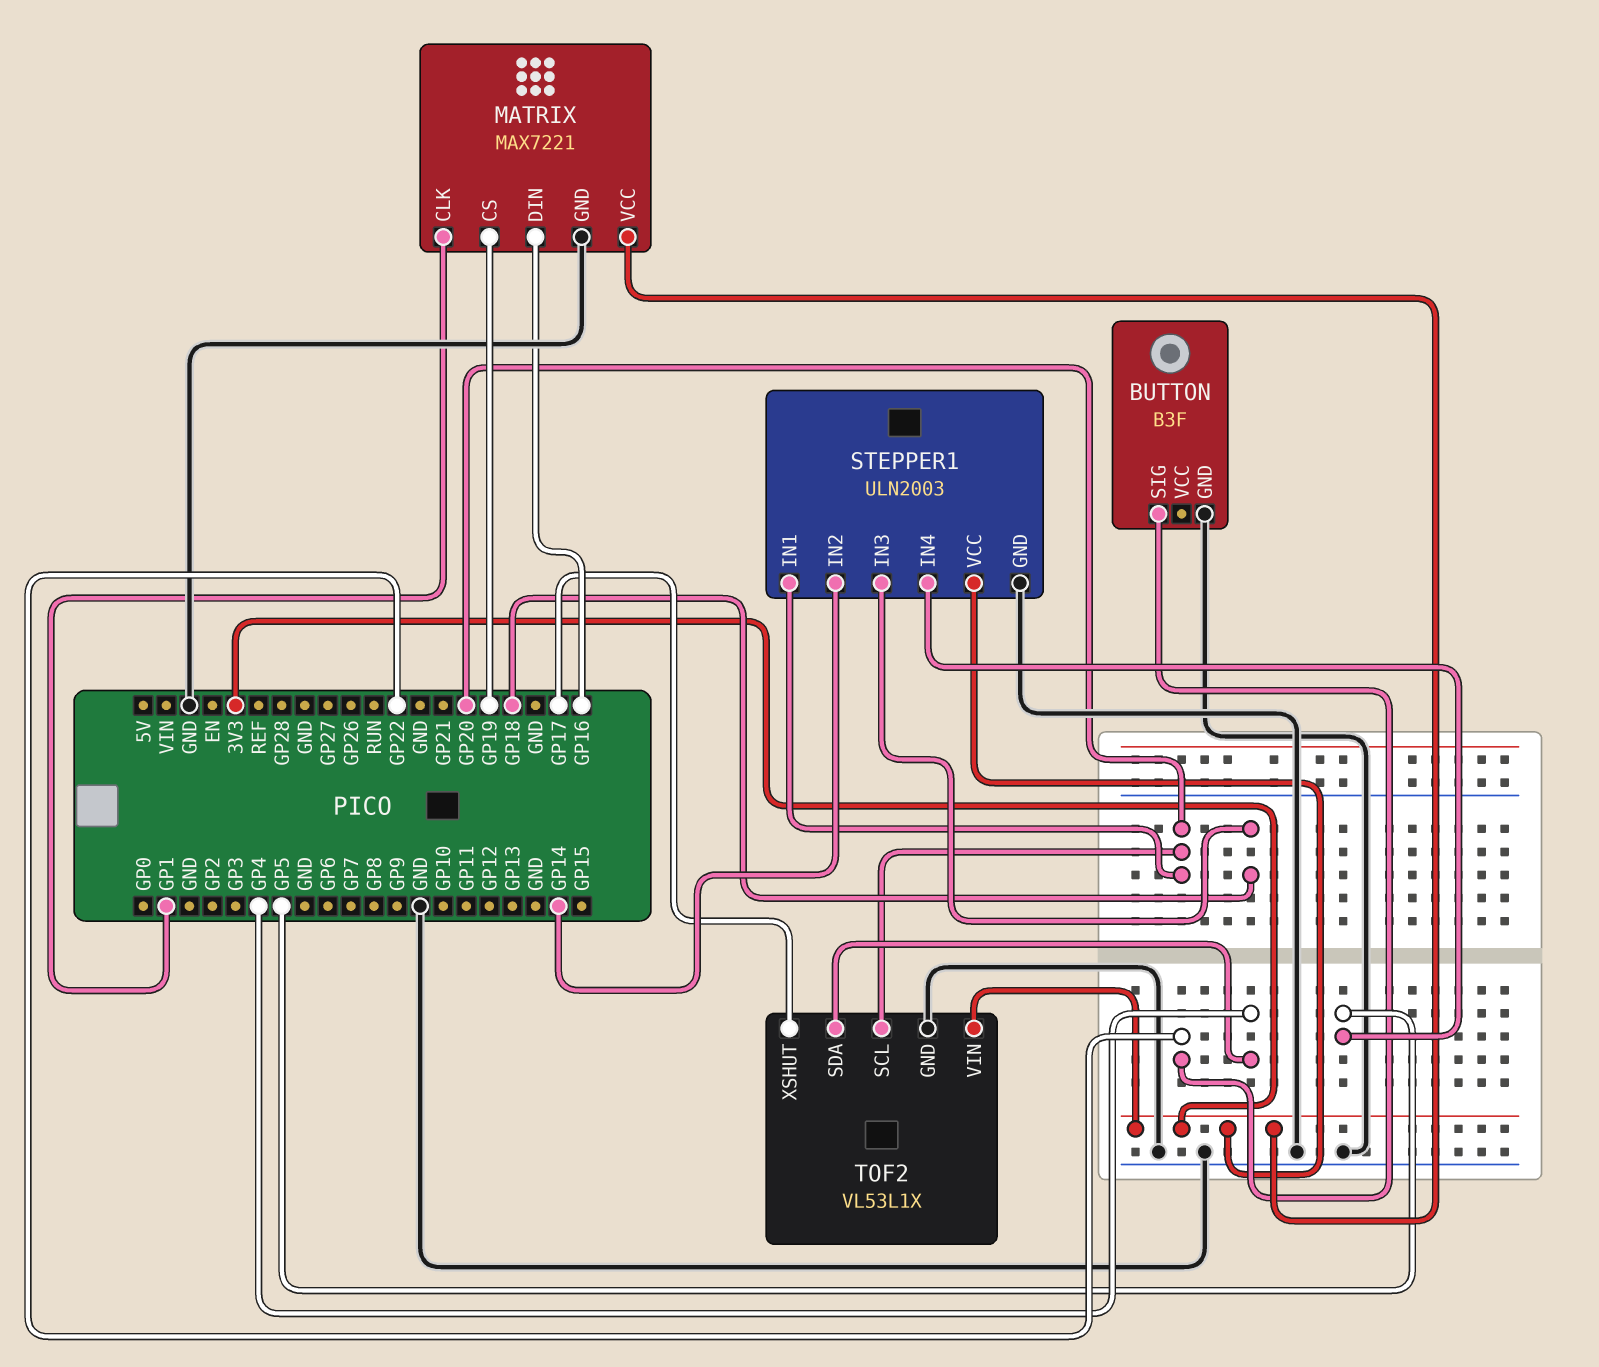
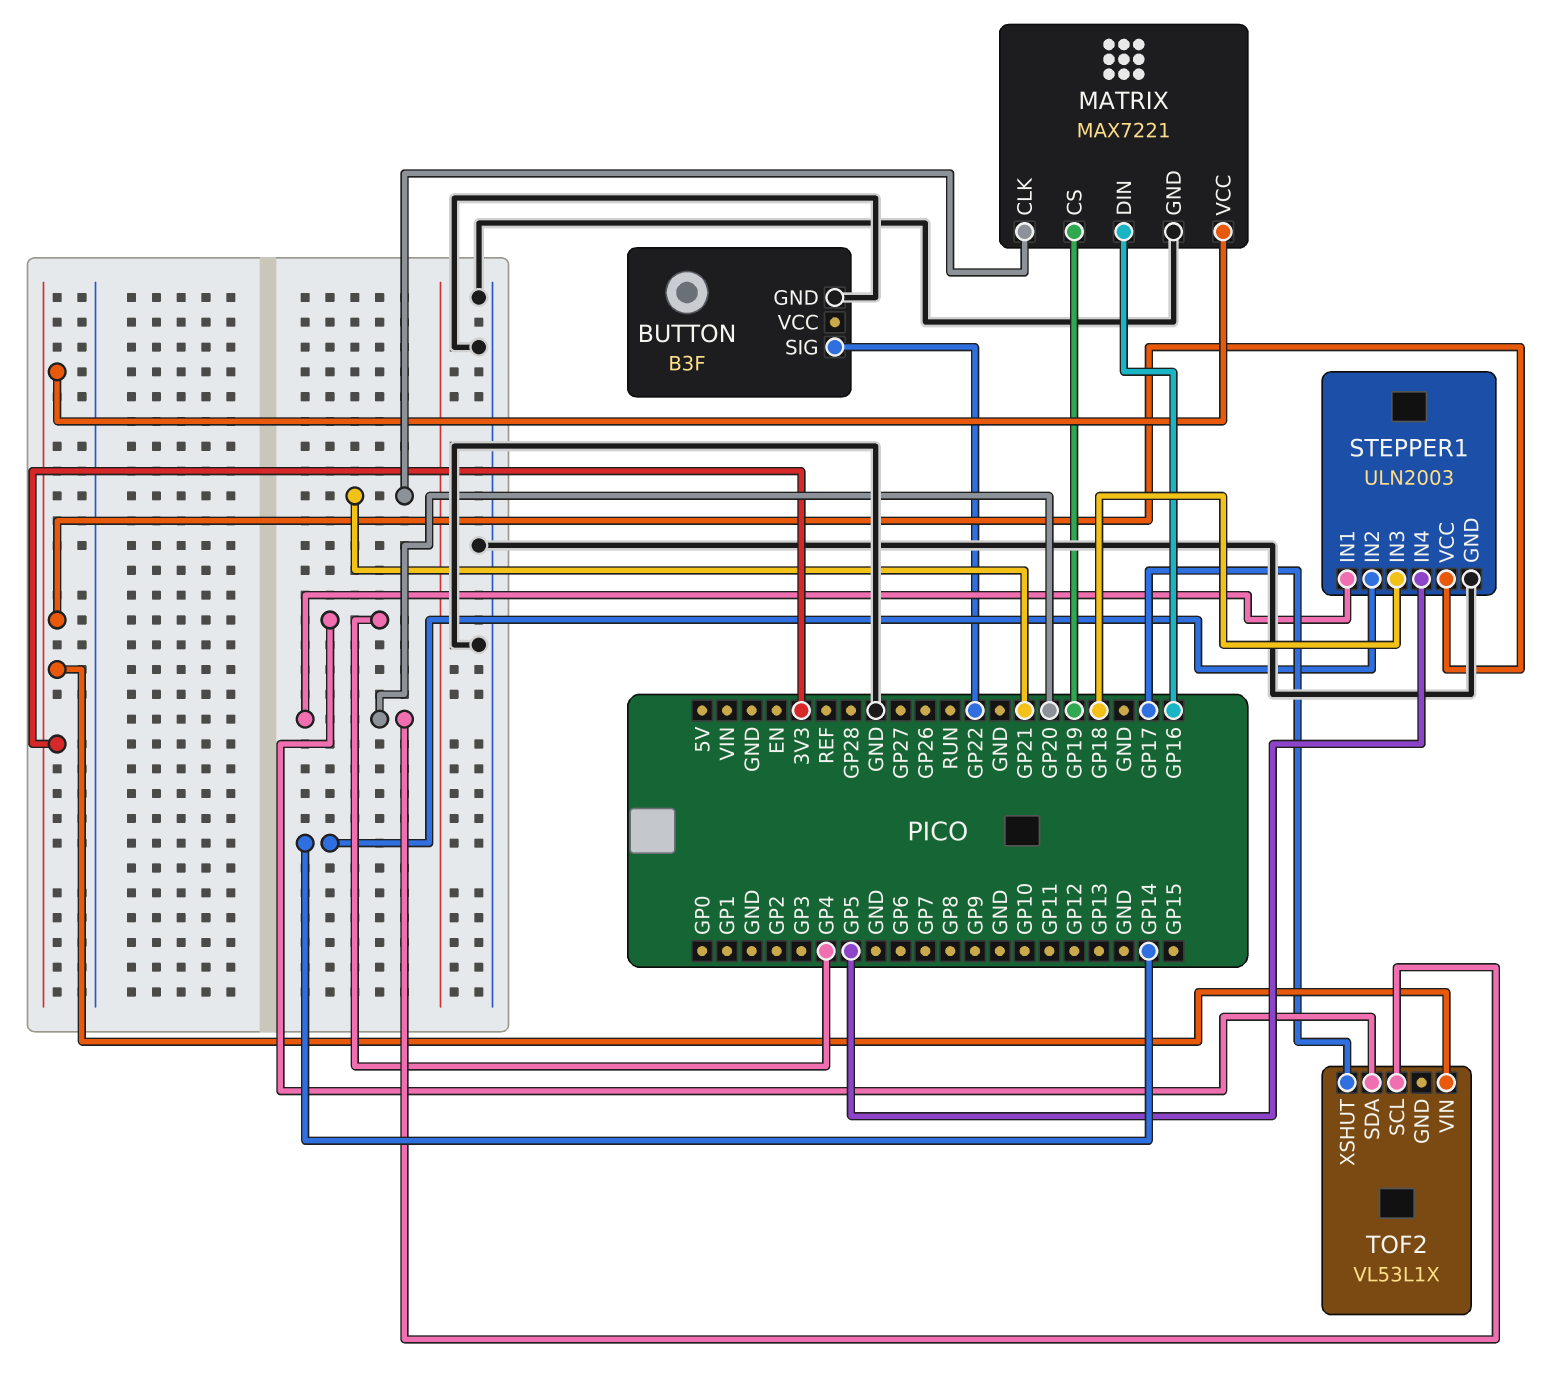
MATRIX pin CLK: GP1 -> GP21
TOF2 pin GND: GND -> none

